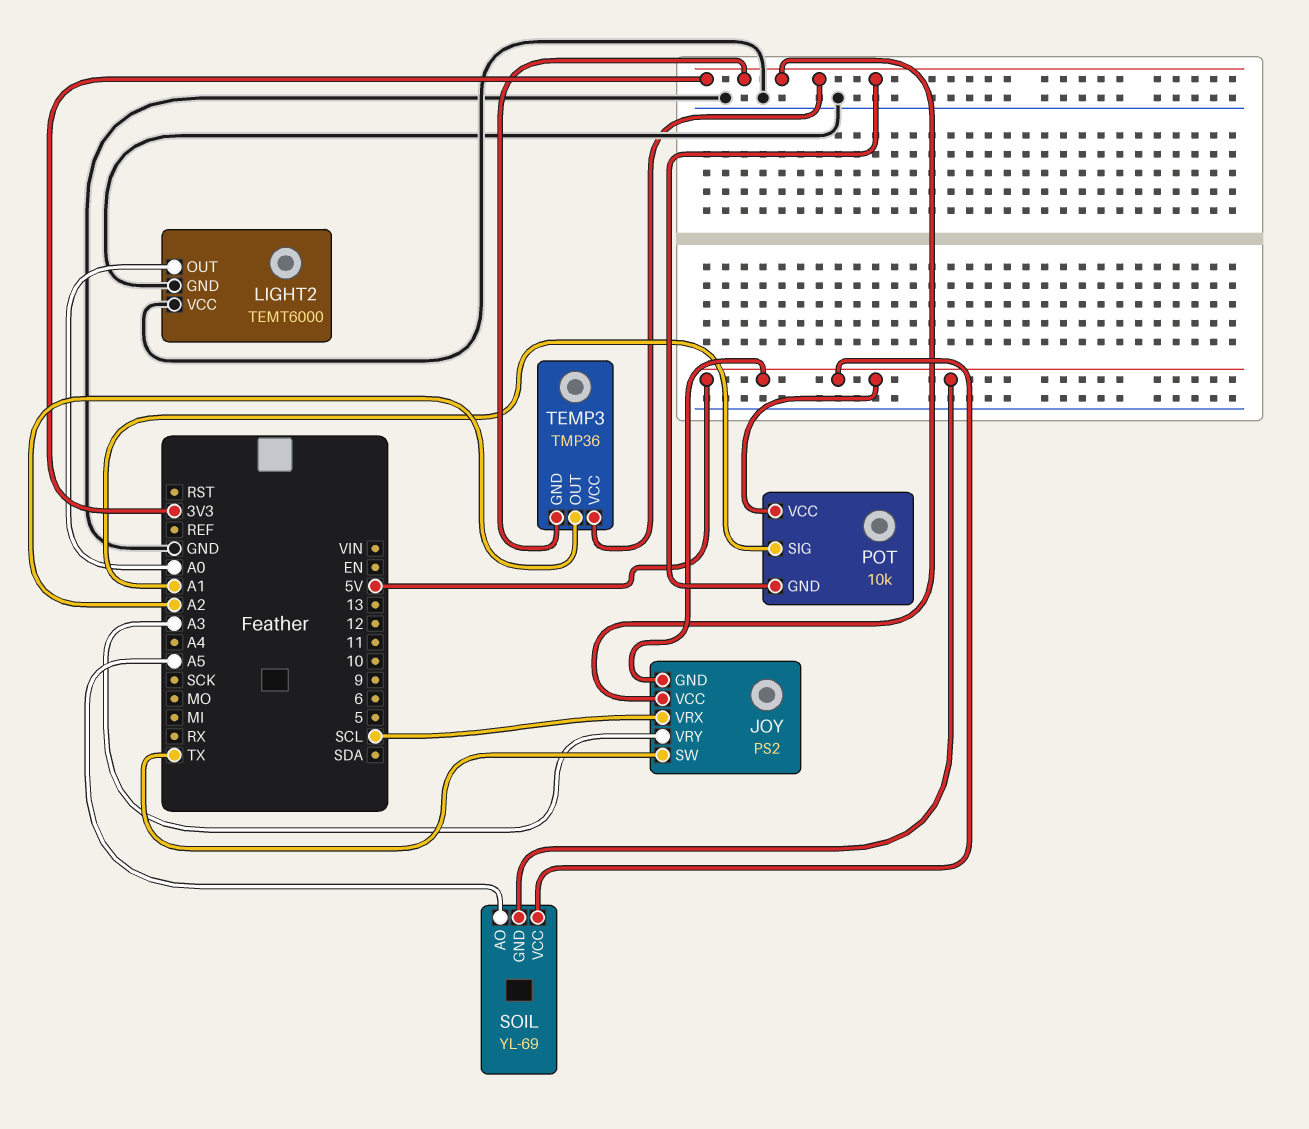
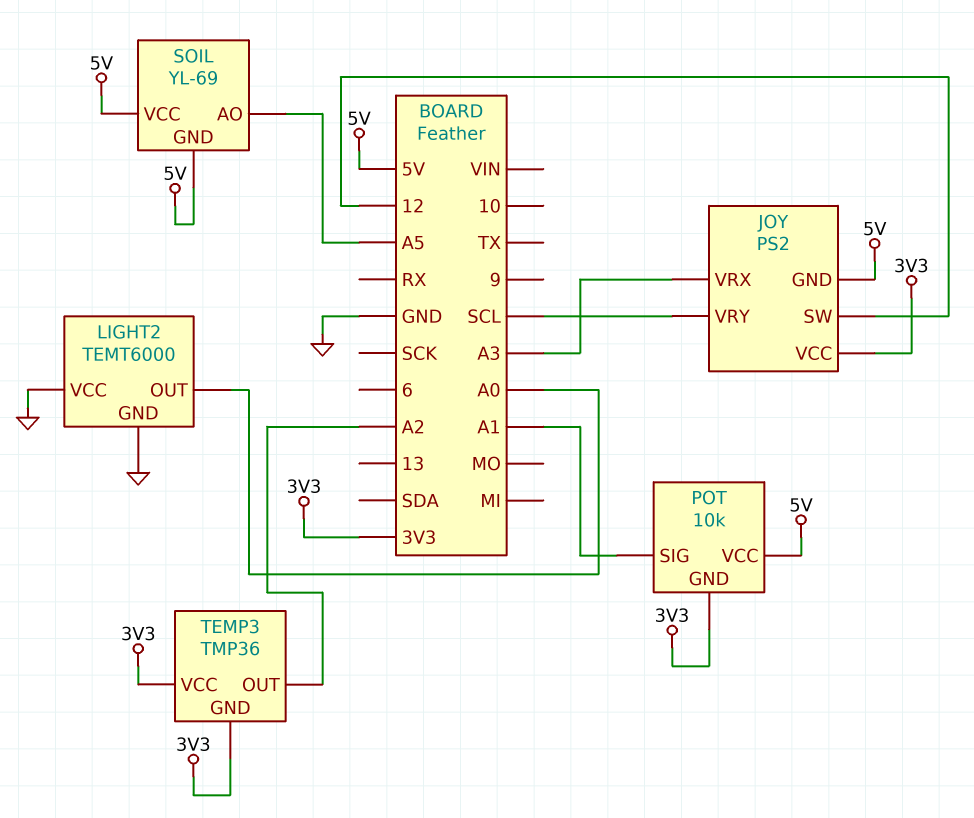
JOY pin SW: TX -> 12
JOY pin VRX: SCL -> A3
JOY pin VRY: A3 -> SCL

